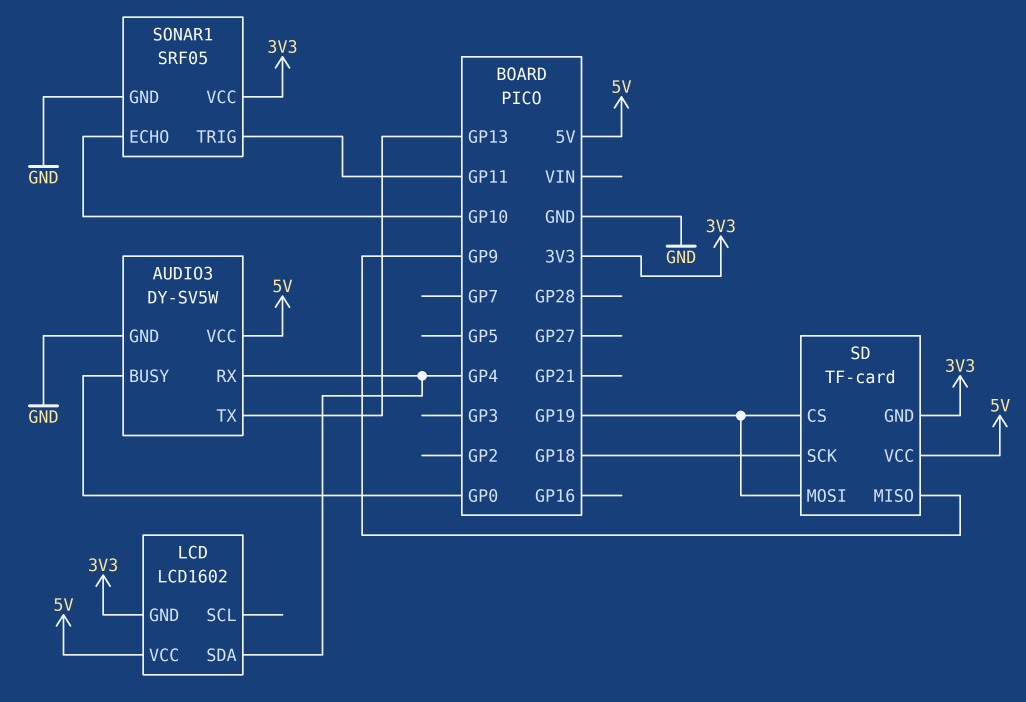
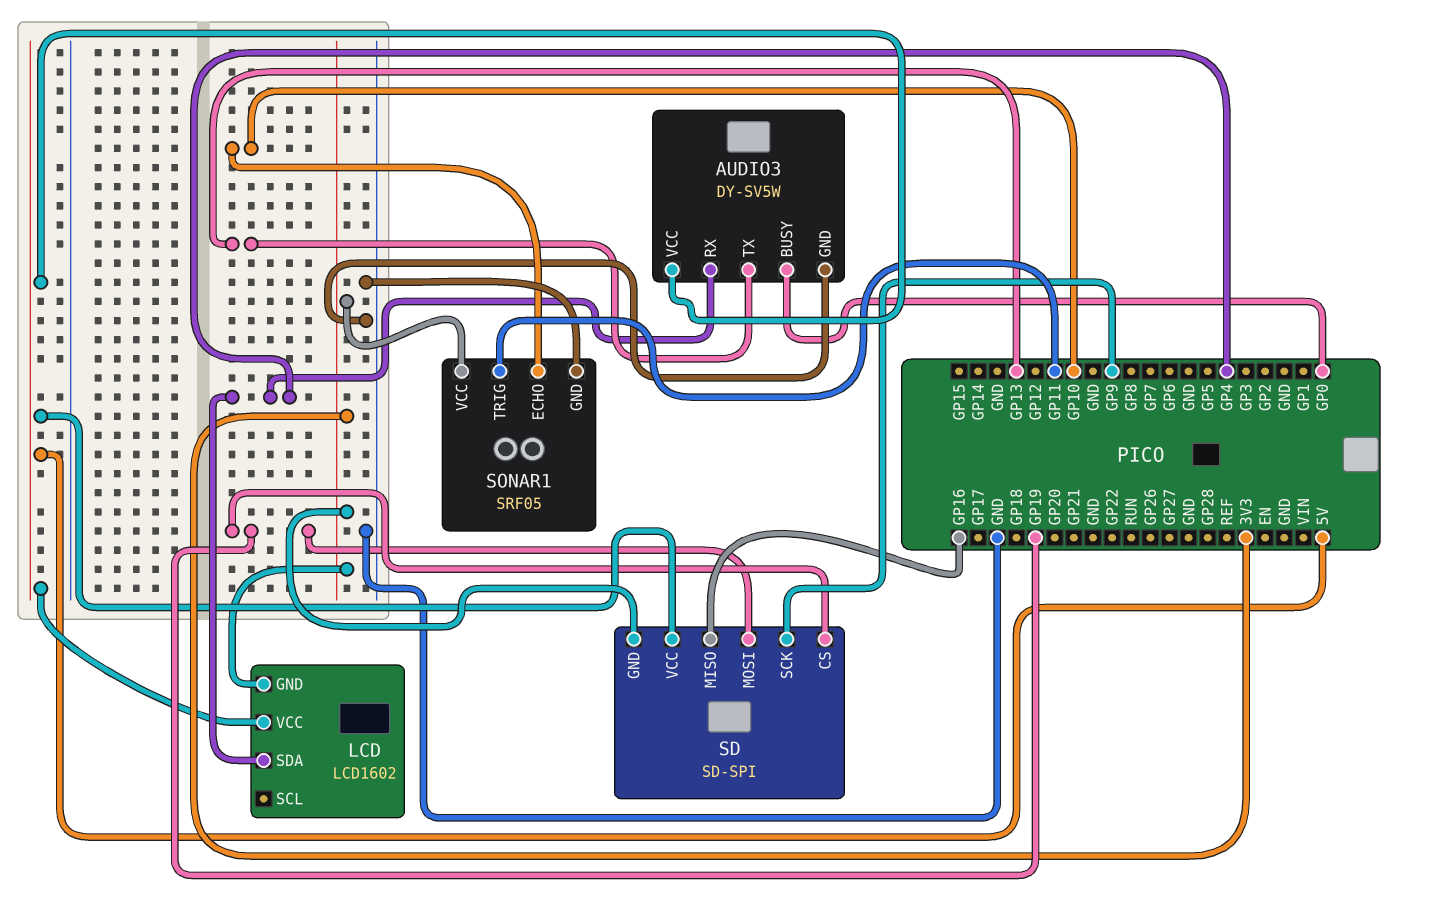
SD: TF-card -> SD-SPI
SD pin MISO: GP9 -> GP16
SD pin SCK: GP18 -> GP9

